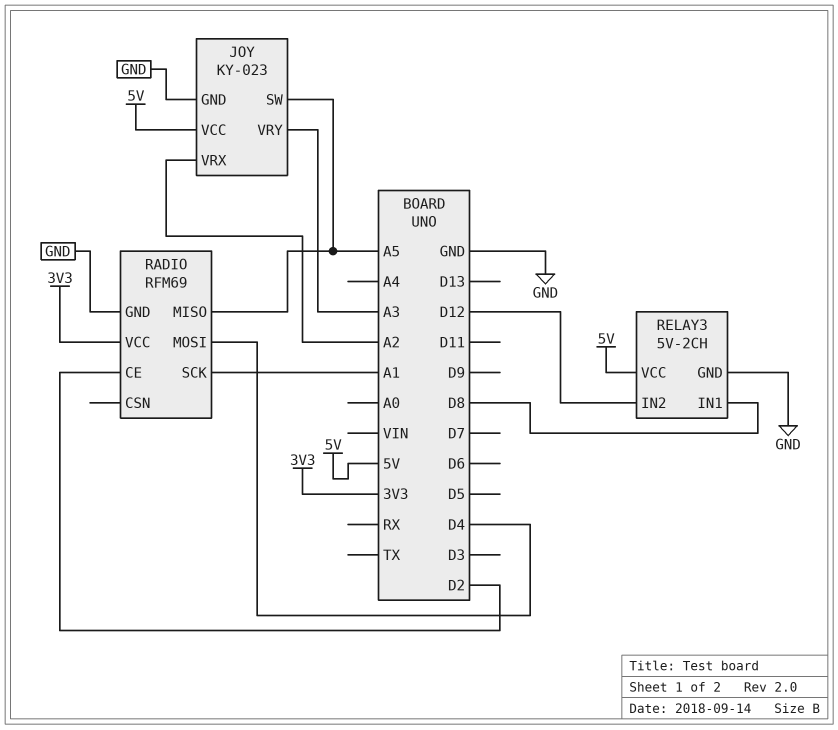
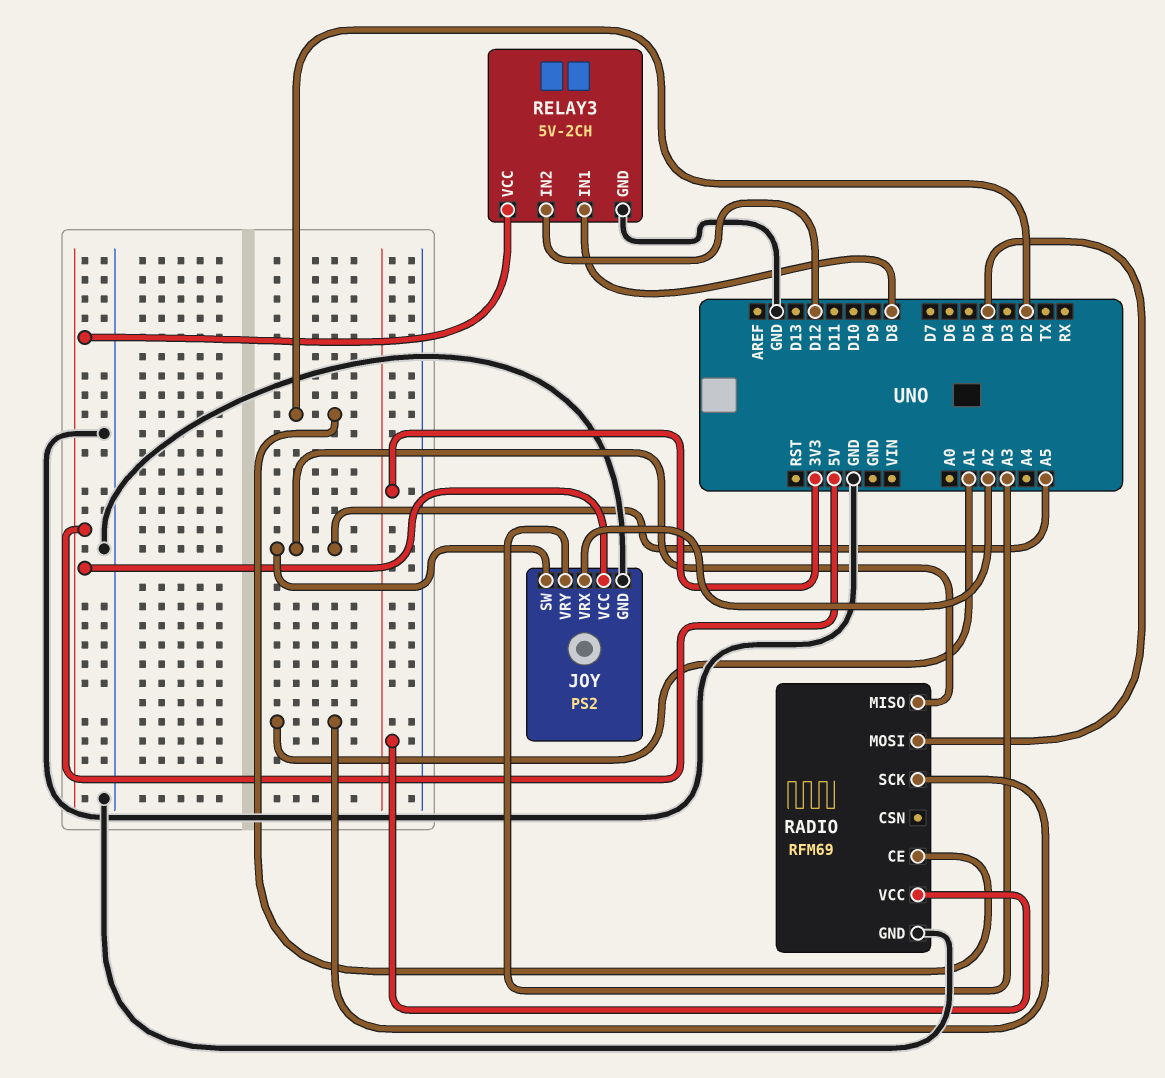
JOY: KY-023 -> PS2

